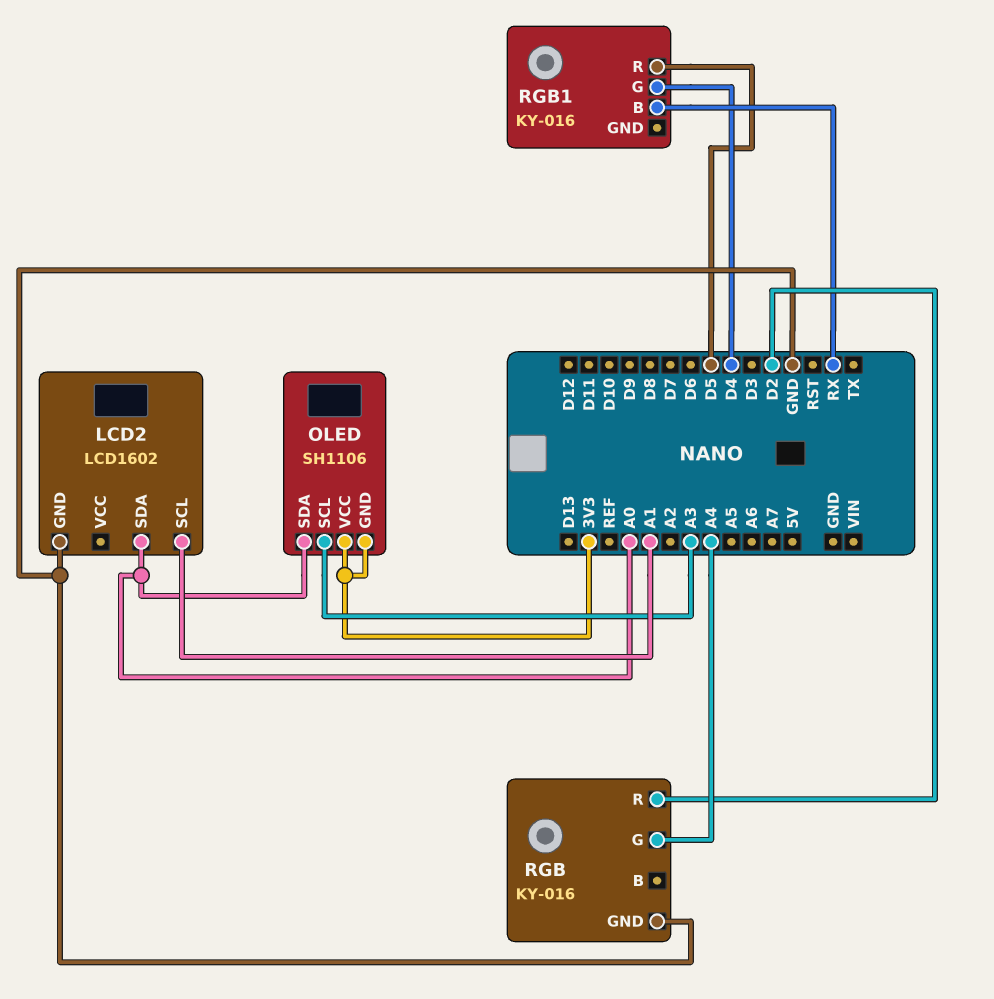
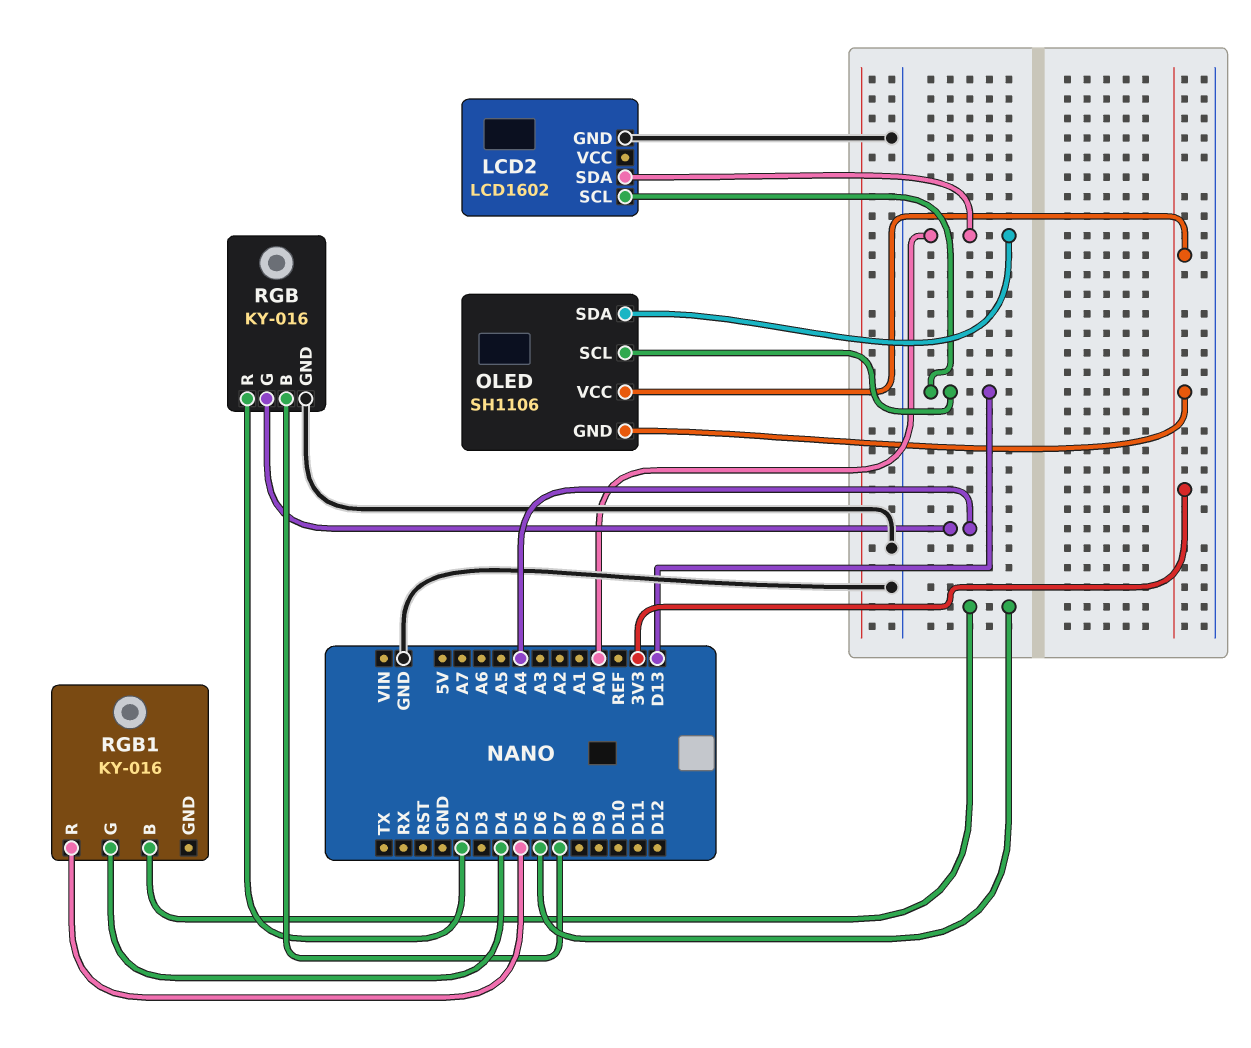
LCD2 pin SCL: A1 -> D13
OLED pin SCL: A3 -> D13
RGB pin B: none -> D7
RGB1 pin B: RX -> D6

